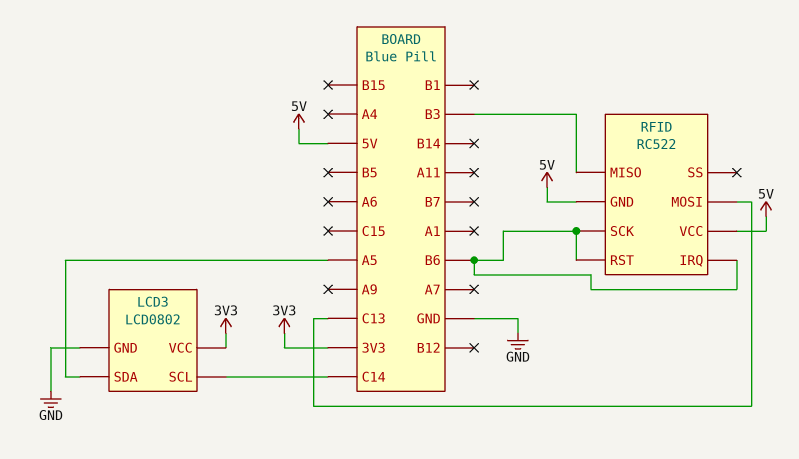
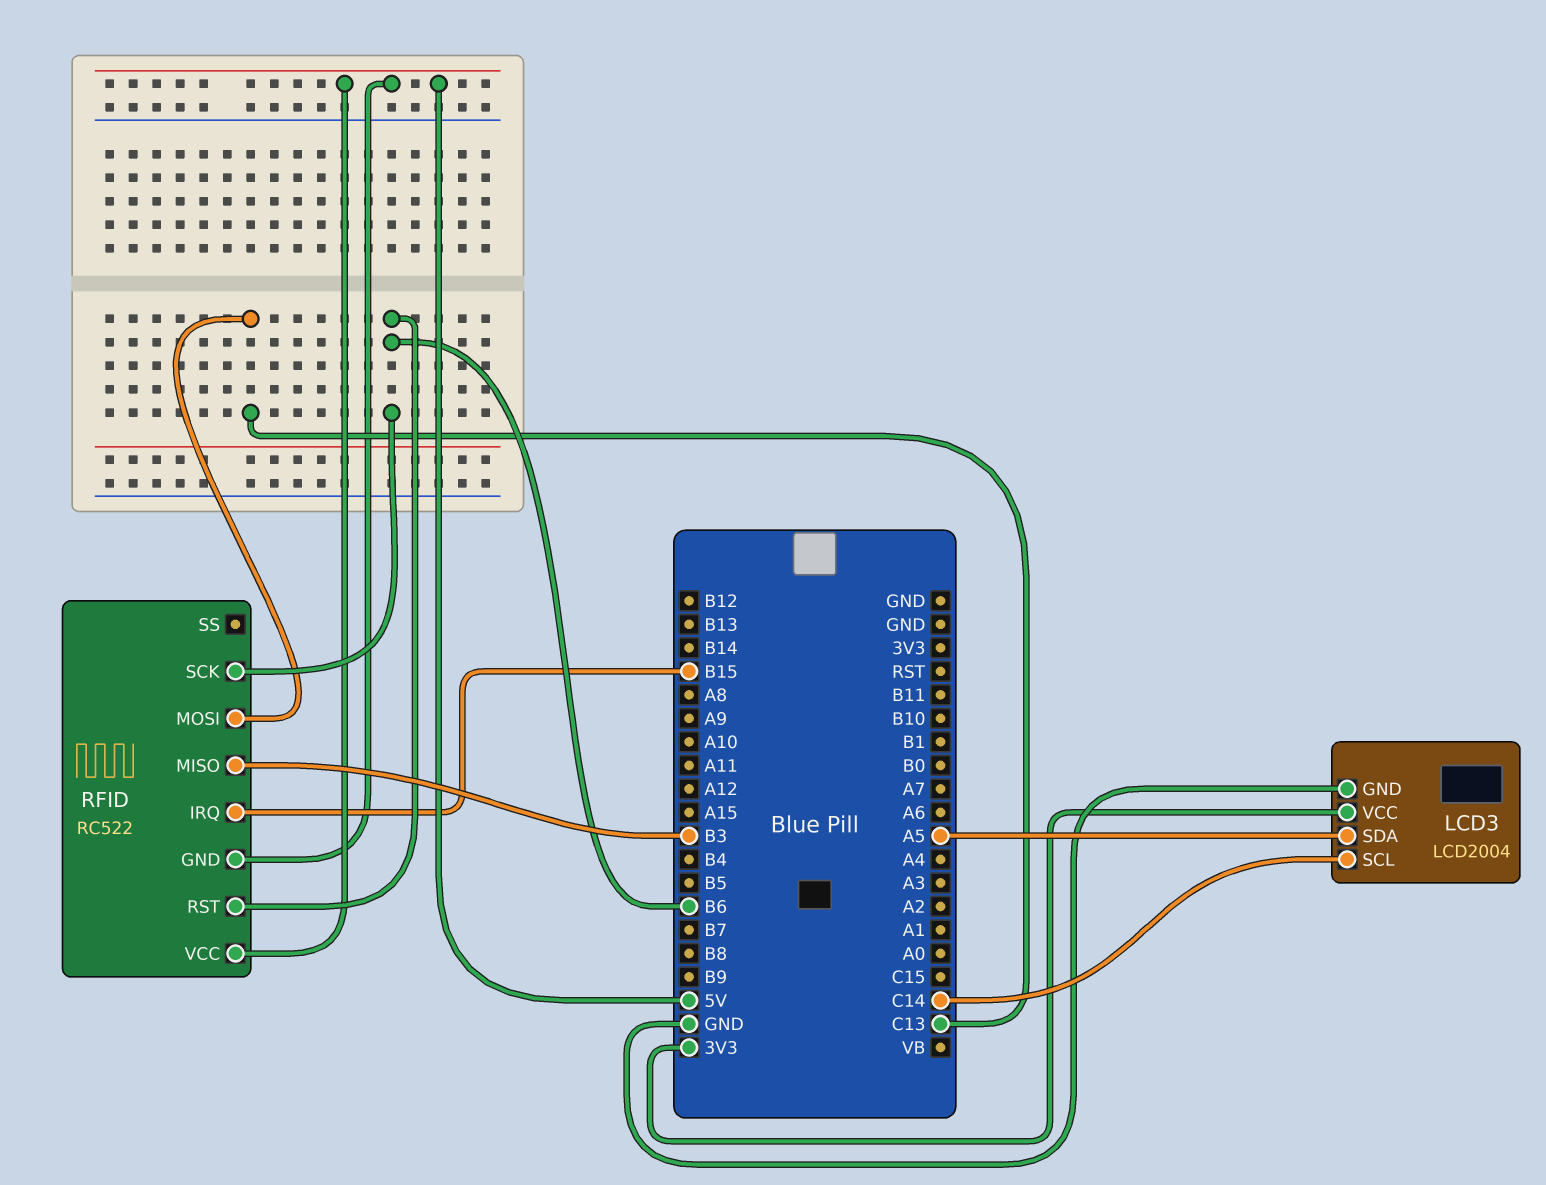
LCD3: LCD0802 -> LCD2004
RFID pin IRQ: B6 -> B15

